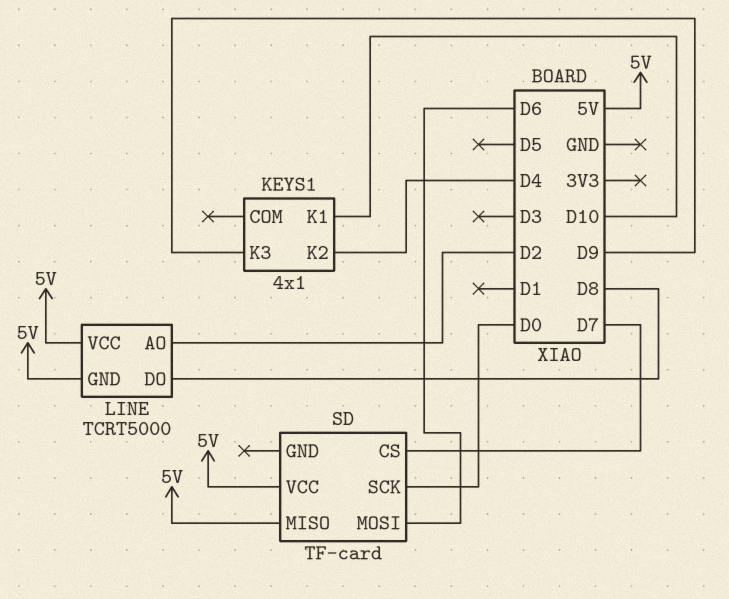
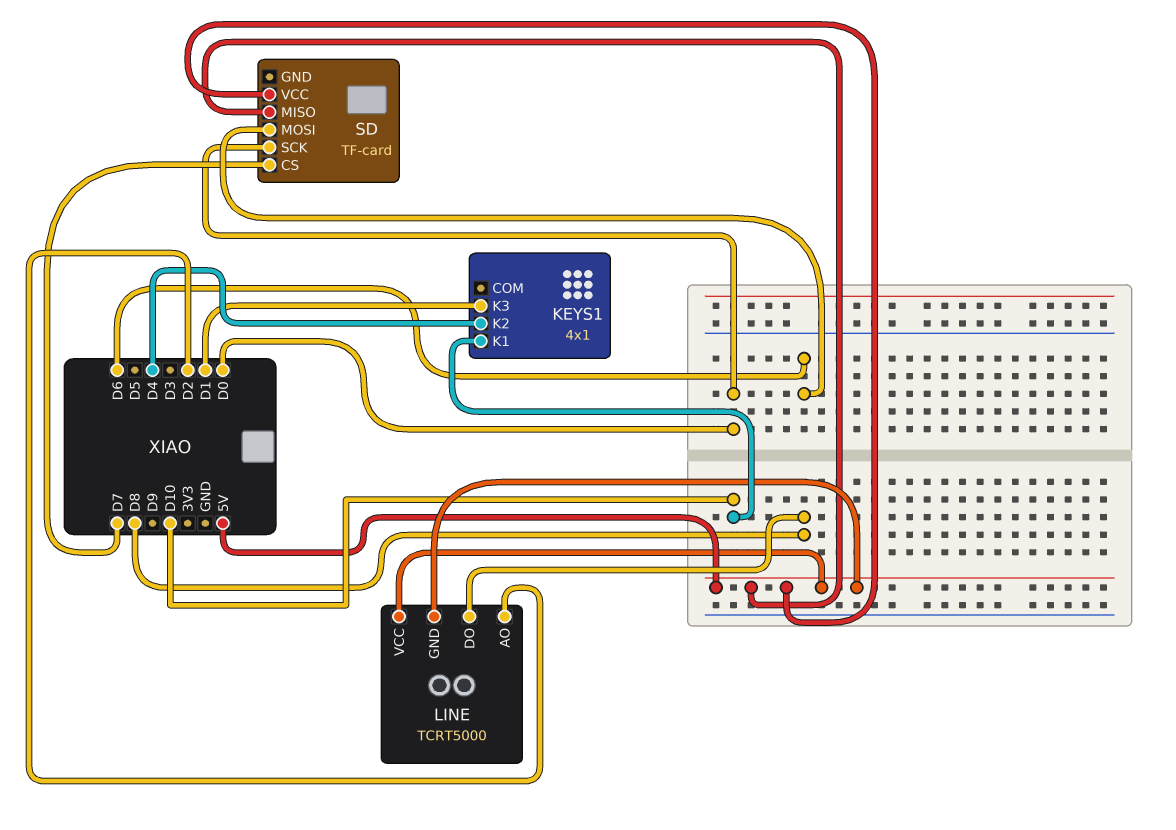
KEYS1 pin K3: D9 -> D1

